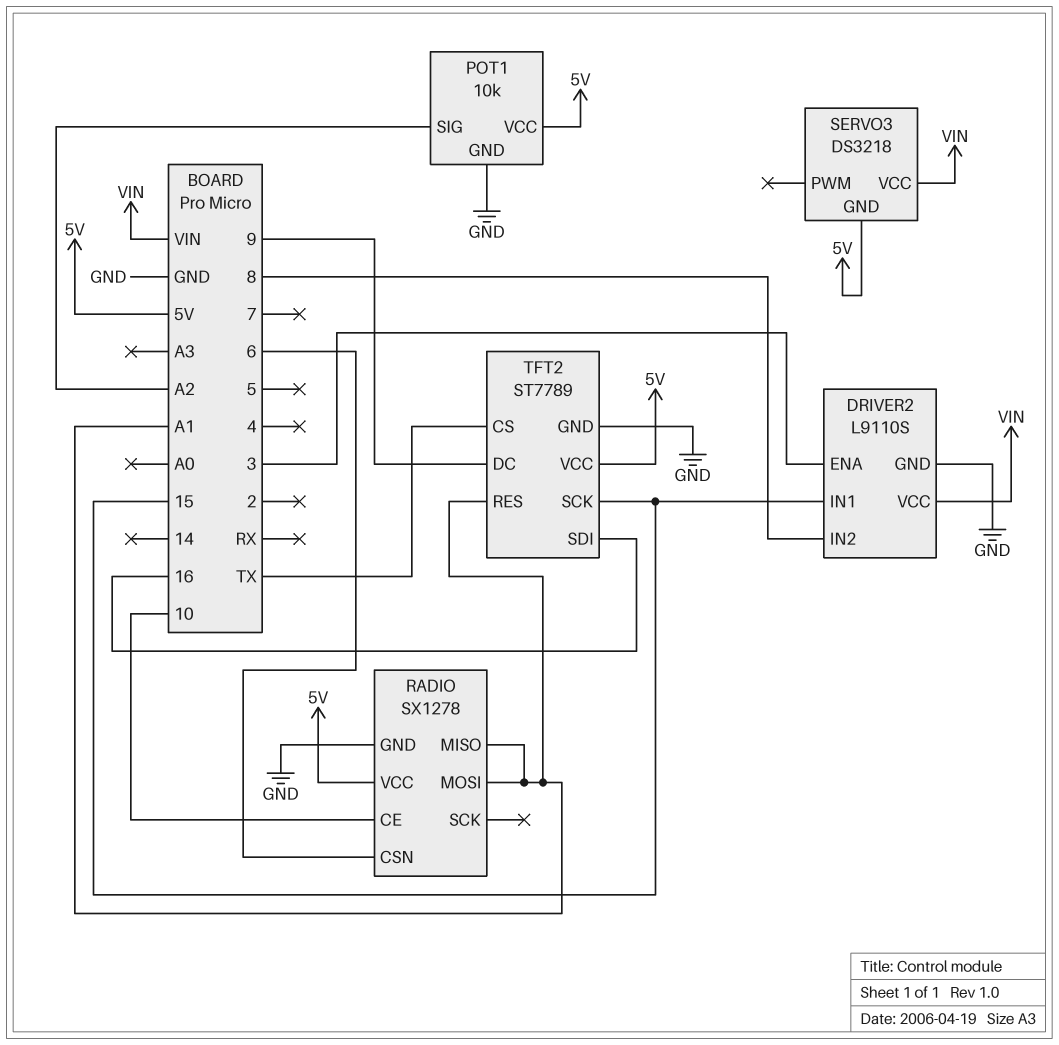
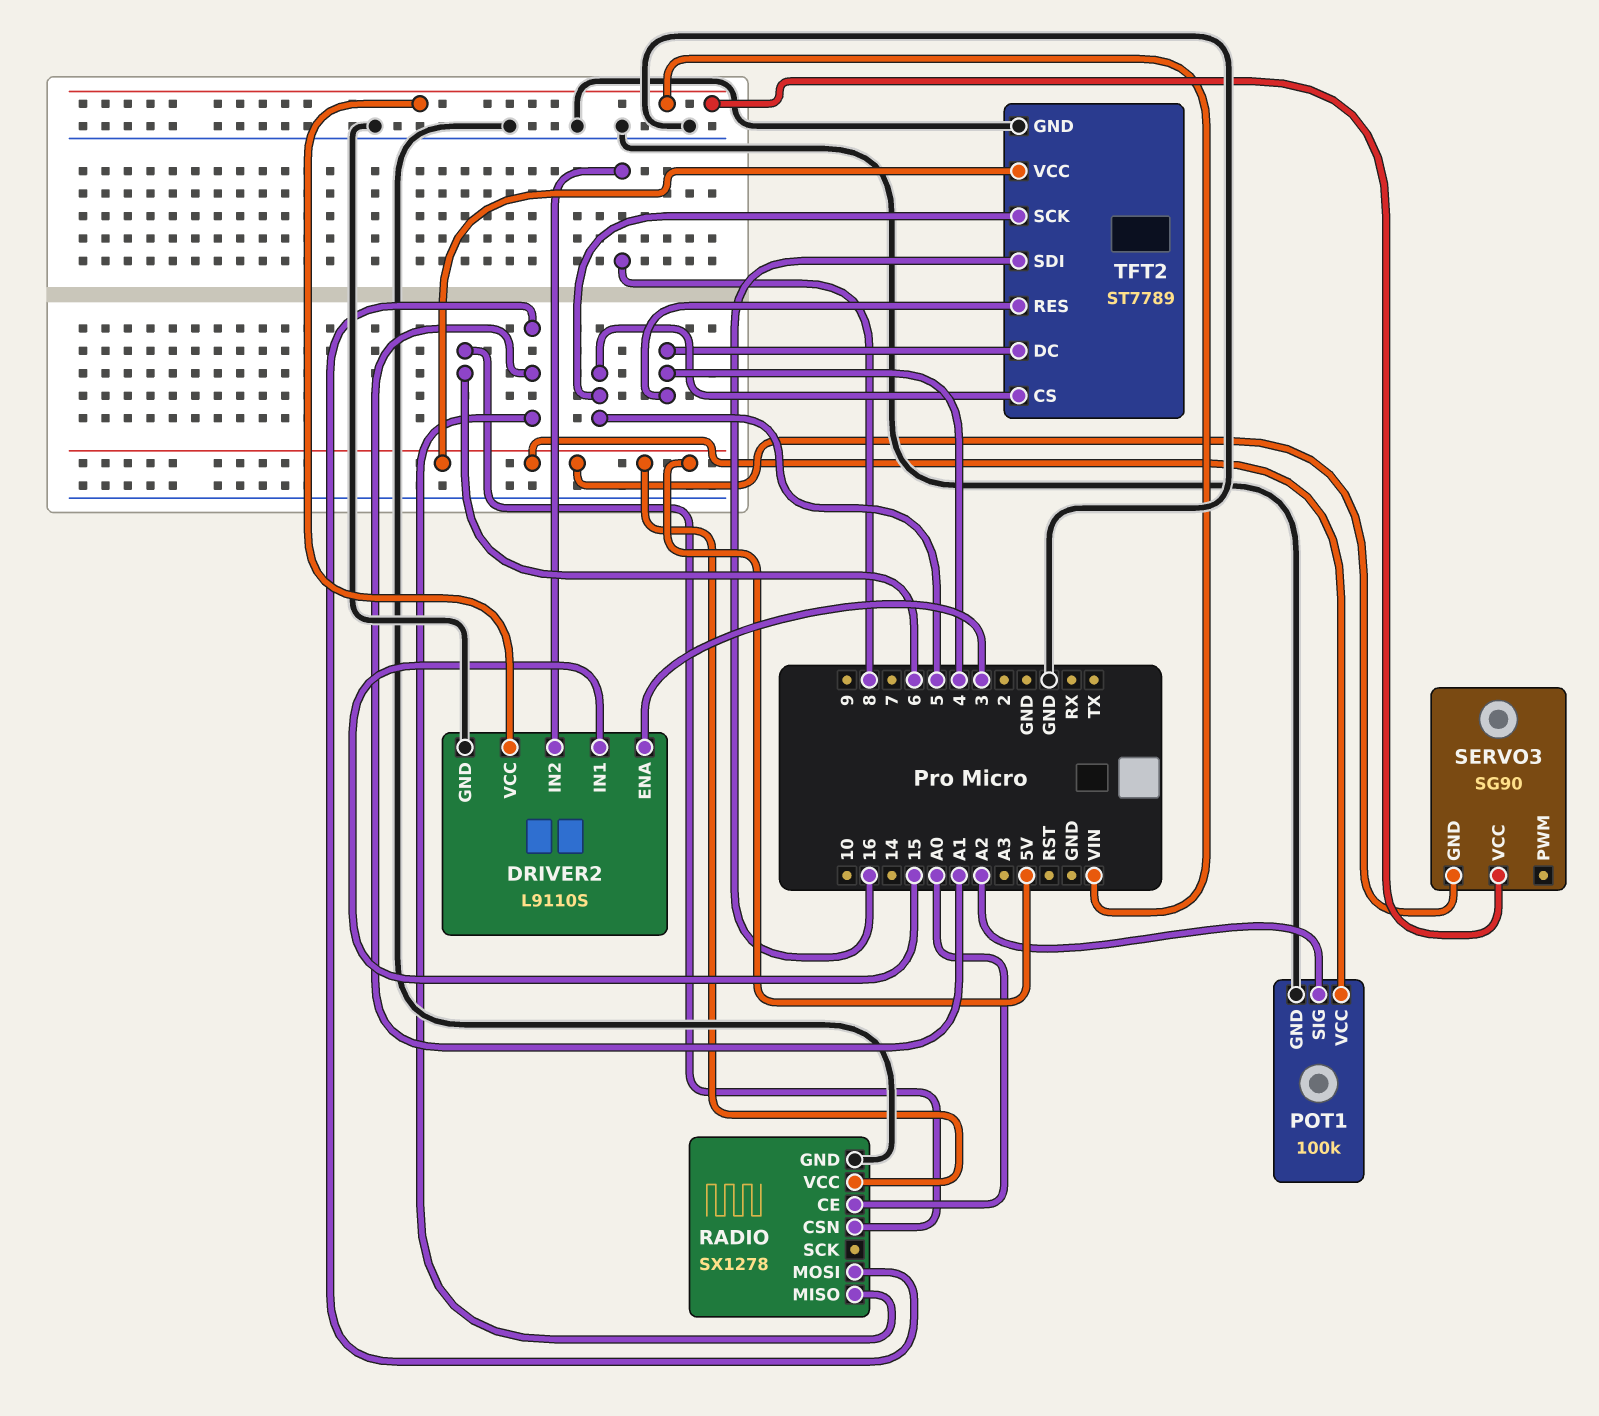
POT1: 10k -> 100k
RADIO pin CE: 10 -> A0
SERVO3: DS3218 -> SG90
TFT2 pin CS: TX -> 5
TFT2 pin DC: 9 -> 4
TFT2 pin RES: A1 -> 4
TFT2 pin SCK: 15 -> 5

